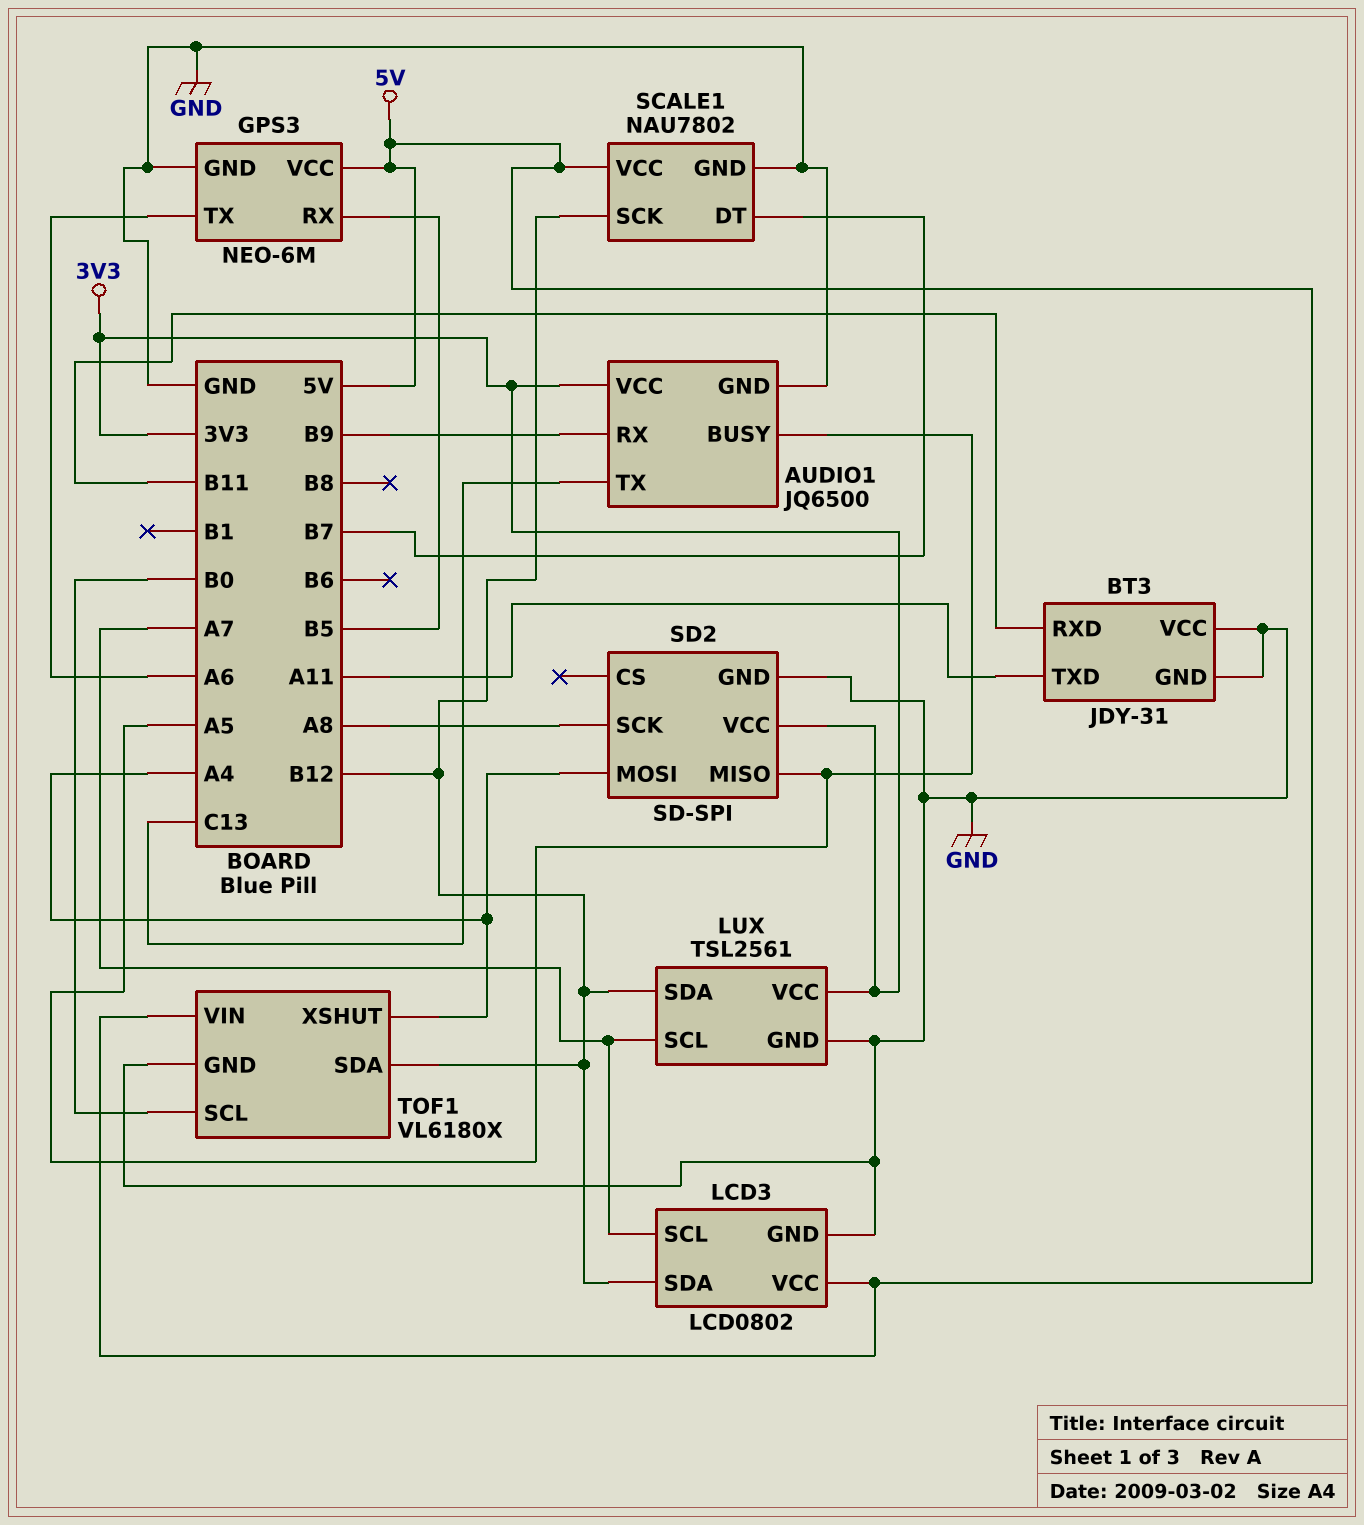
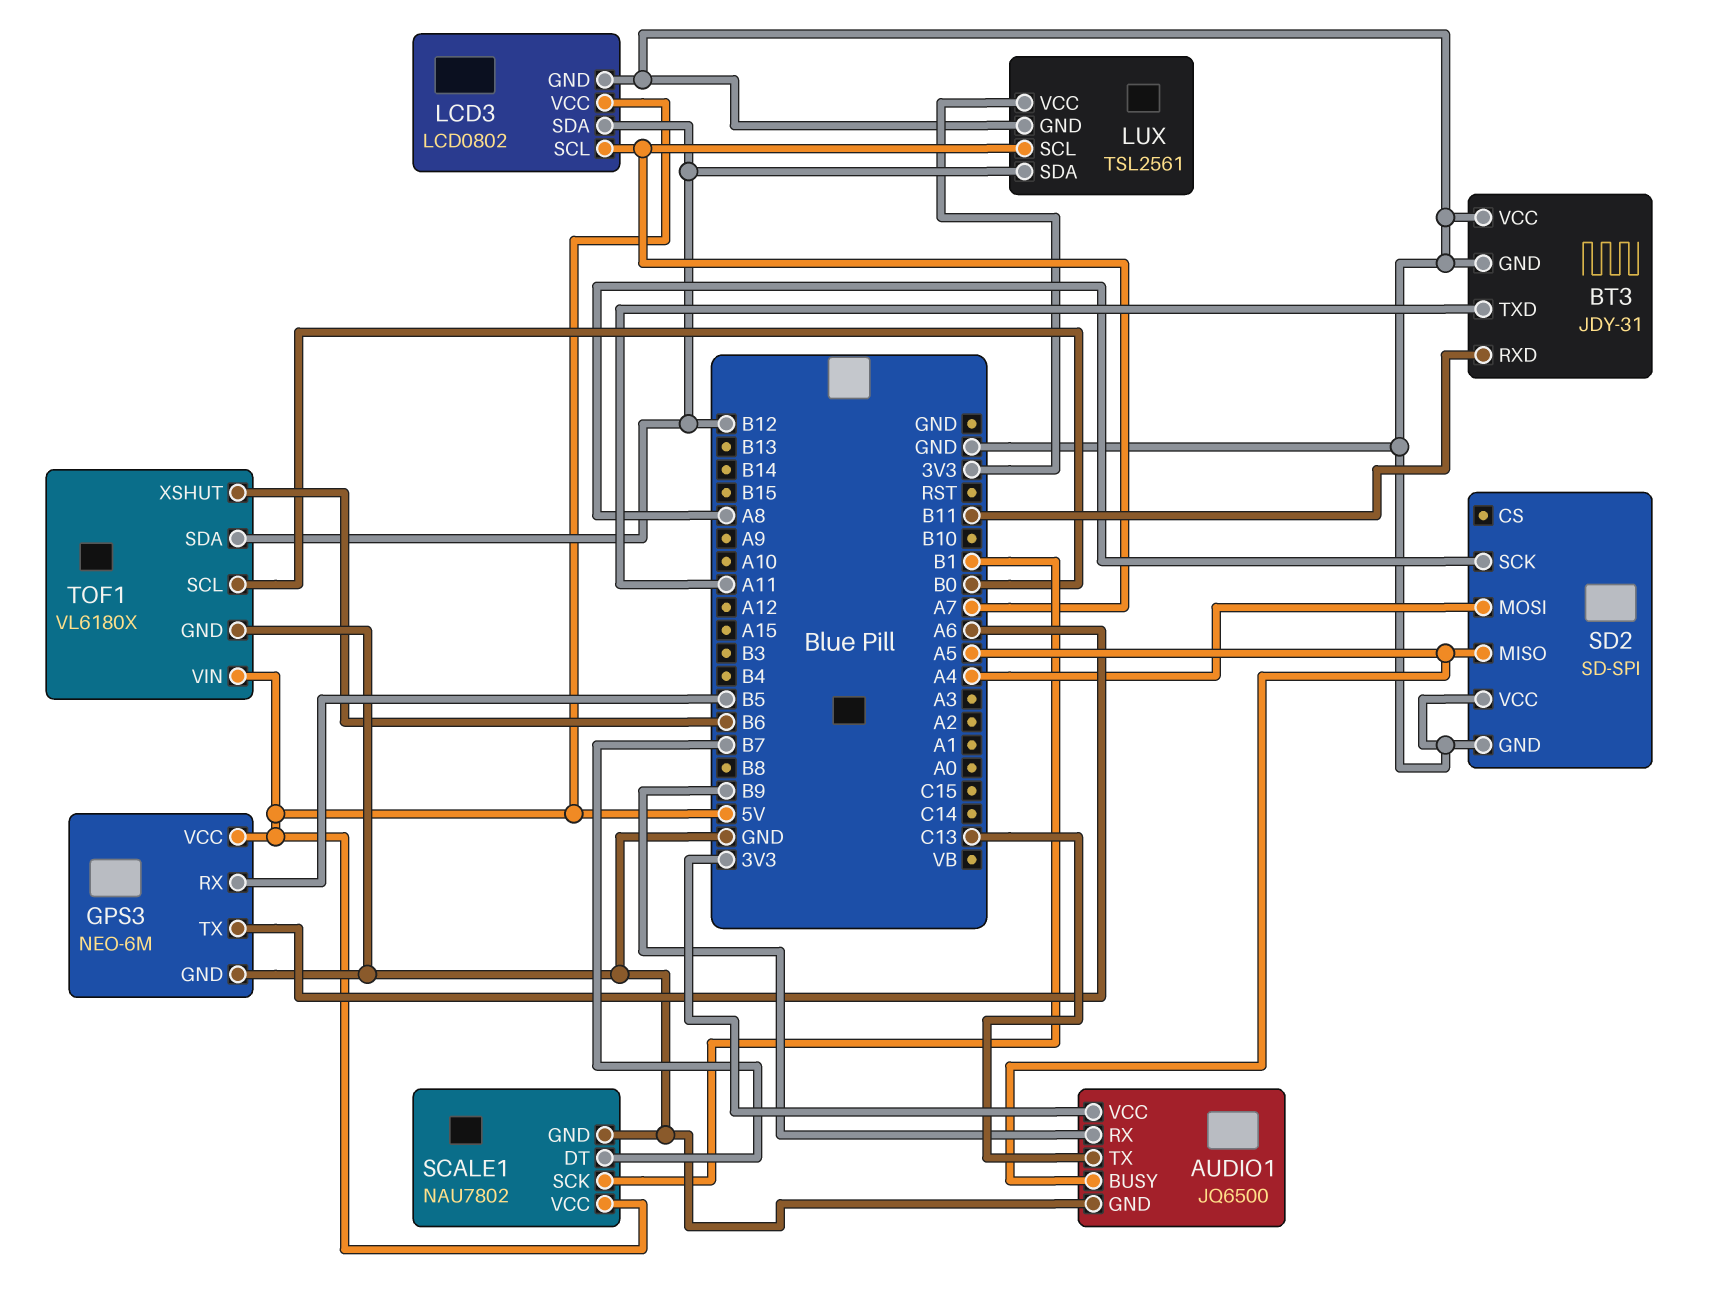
SCALE1 pin SCK: B12 -> B1
SD2 pin VCC: 3V3 -> GND
TOF1 pin XSHUT: A4 -> B6

